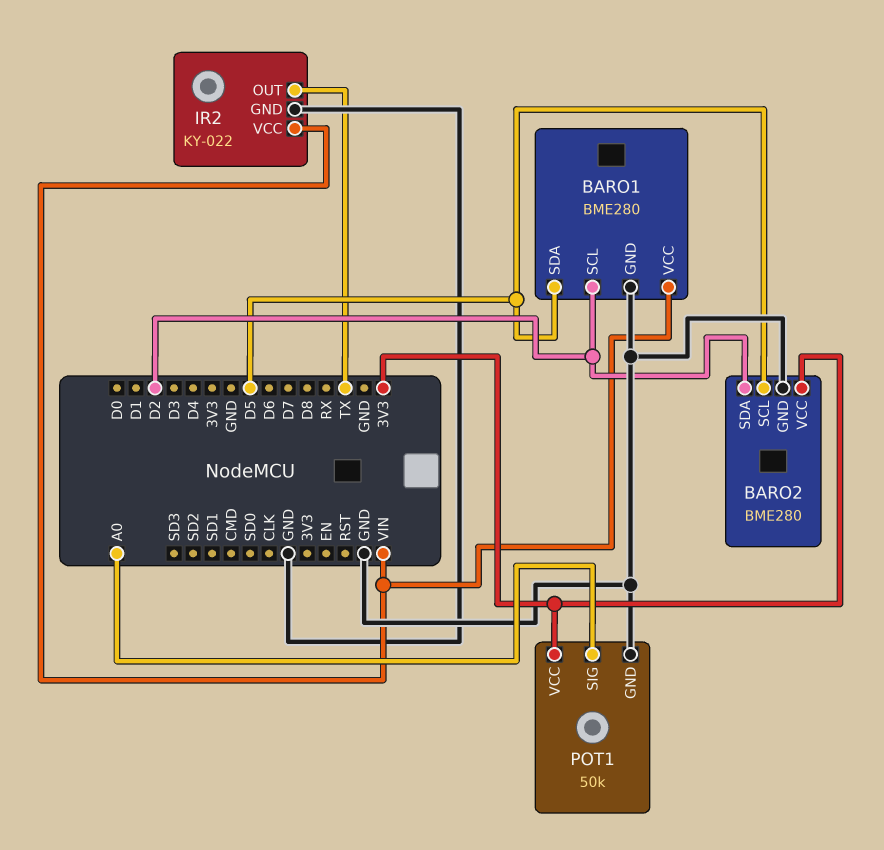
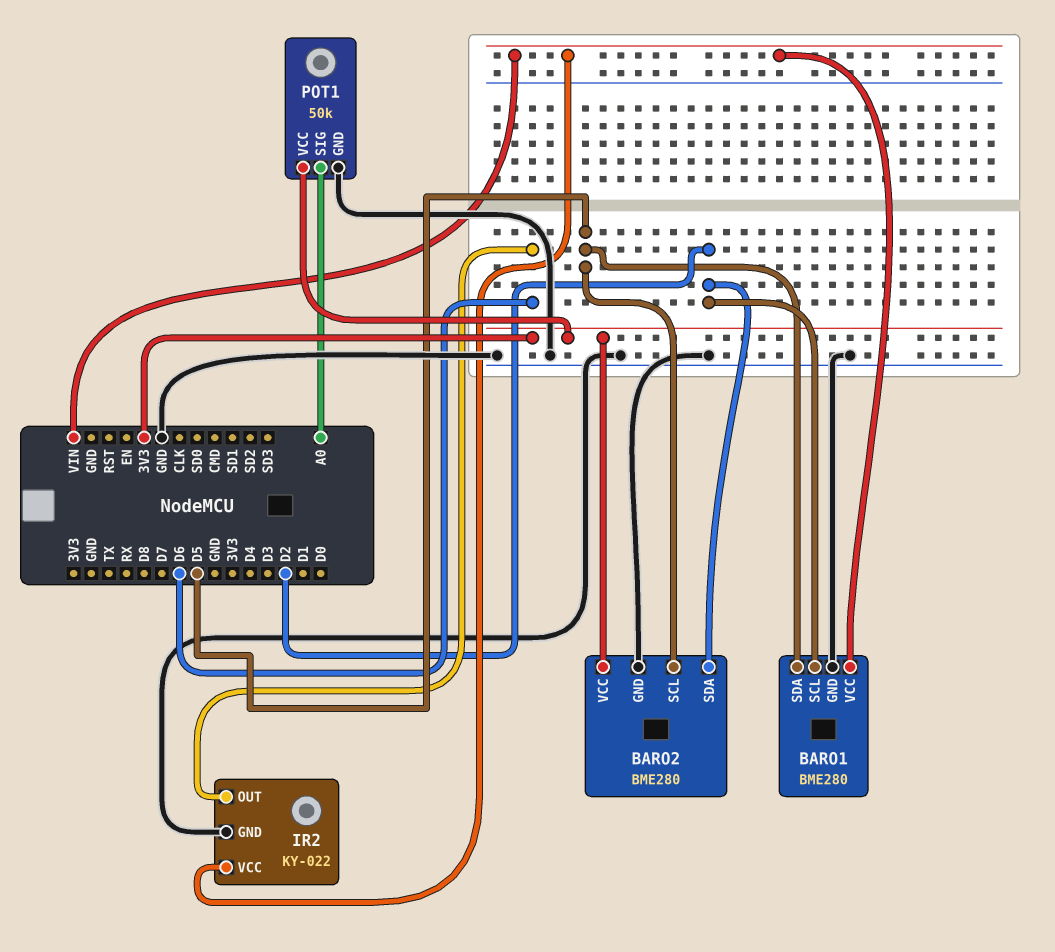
IR2 pin OUT: TX -> D6

